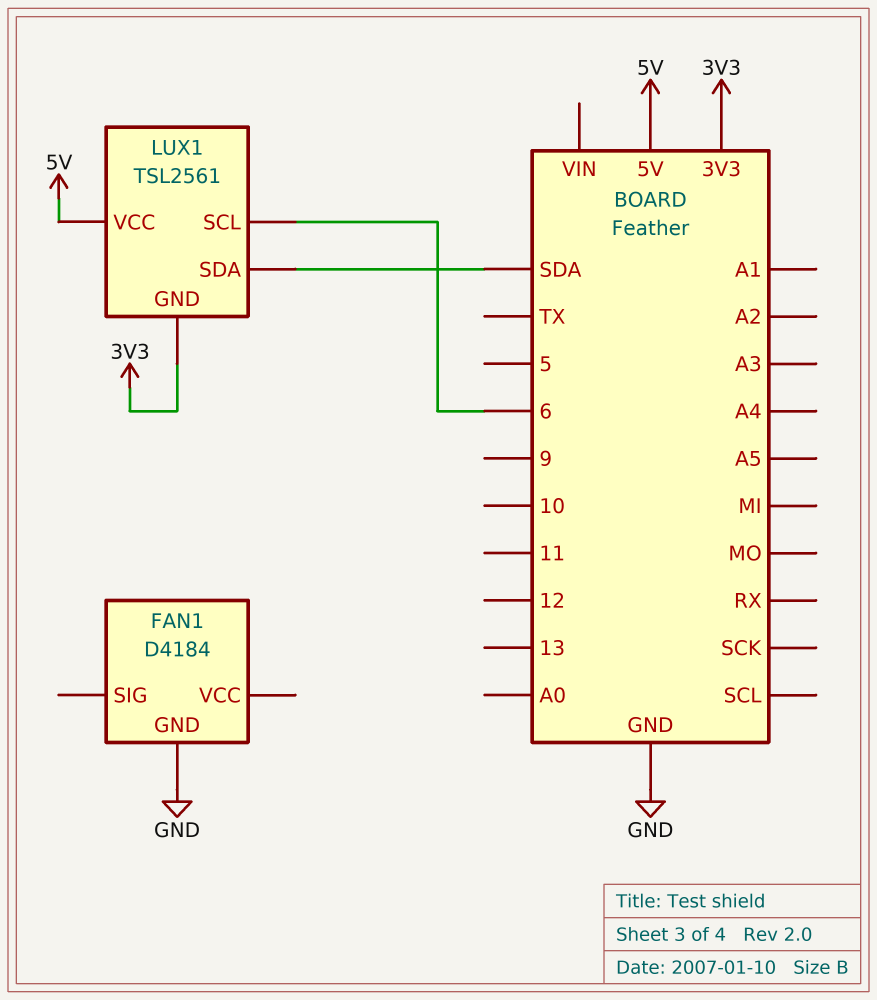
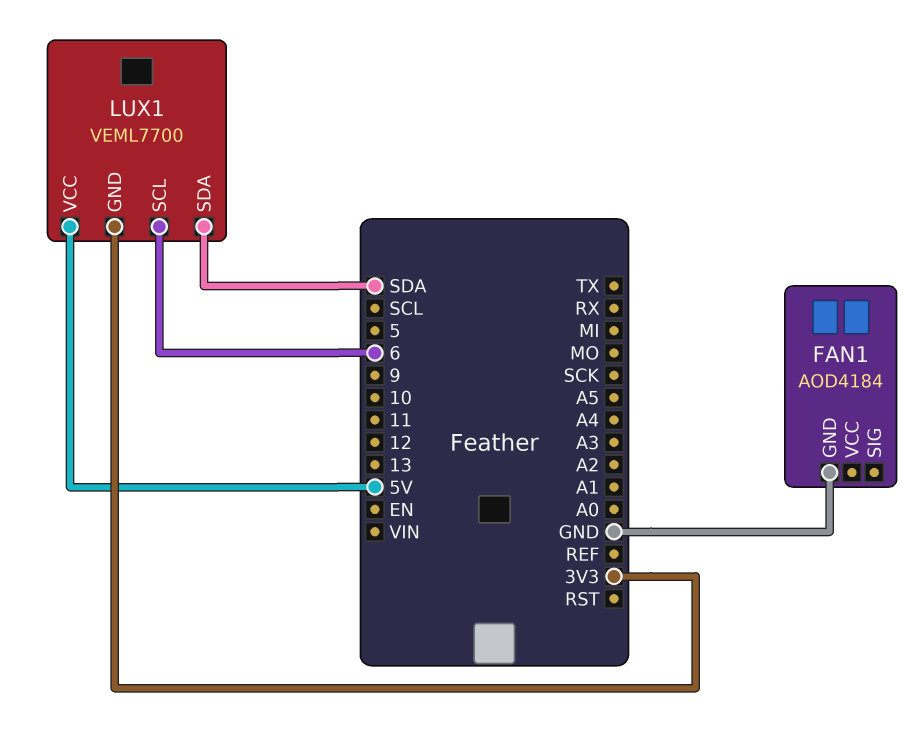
FAN1: D4184 -> AOD4184
LUX1: TSL2561 -> VEML7700

